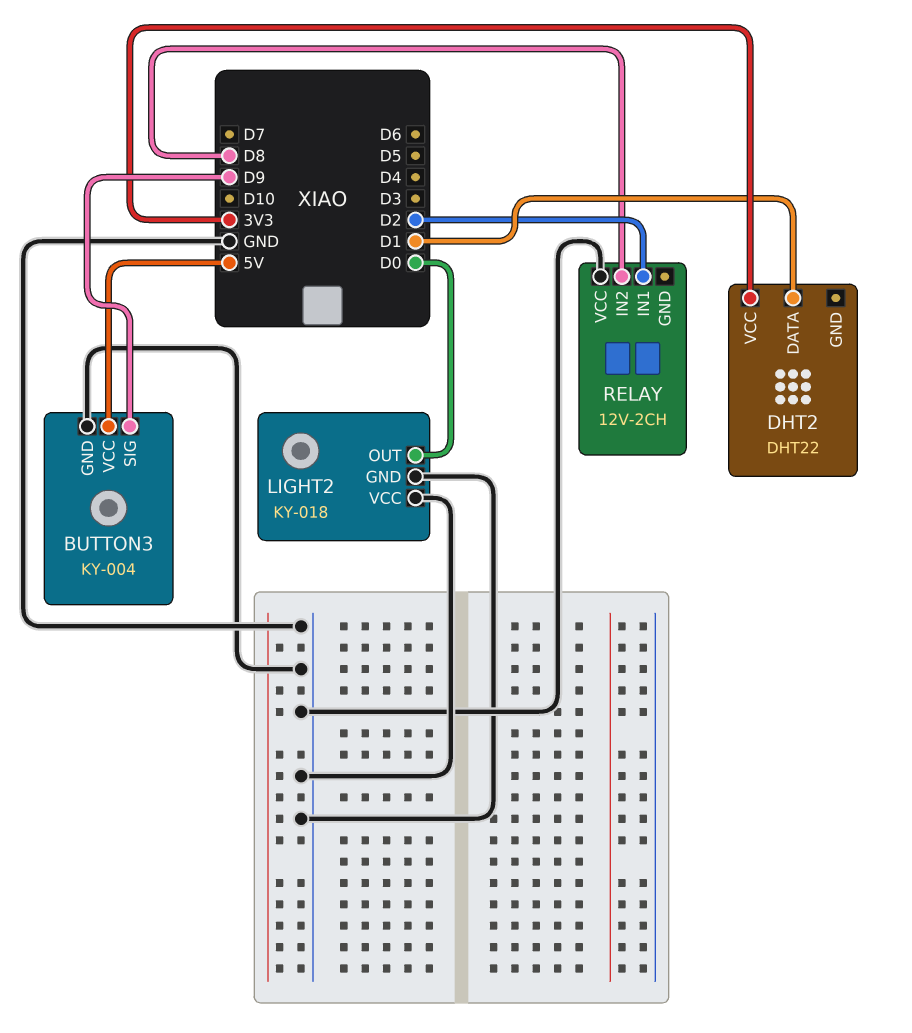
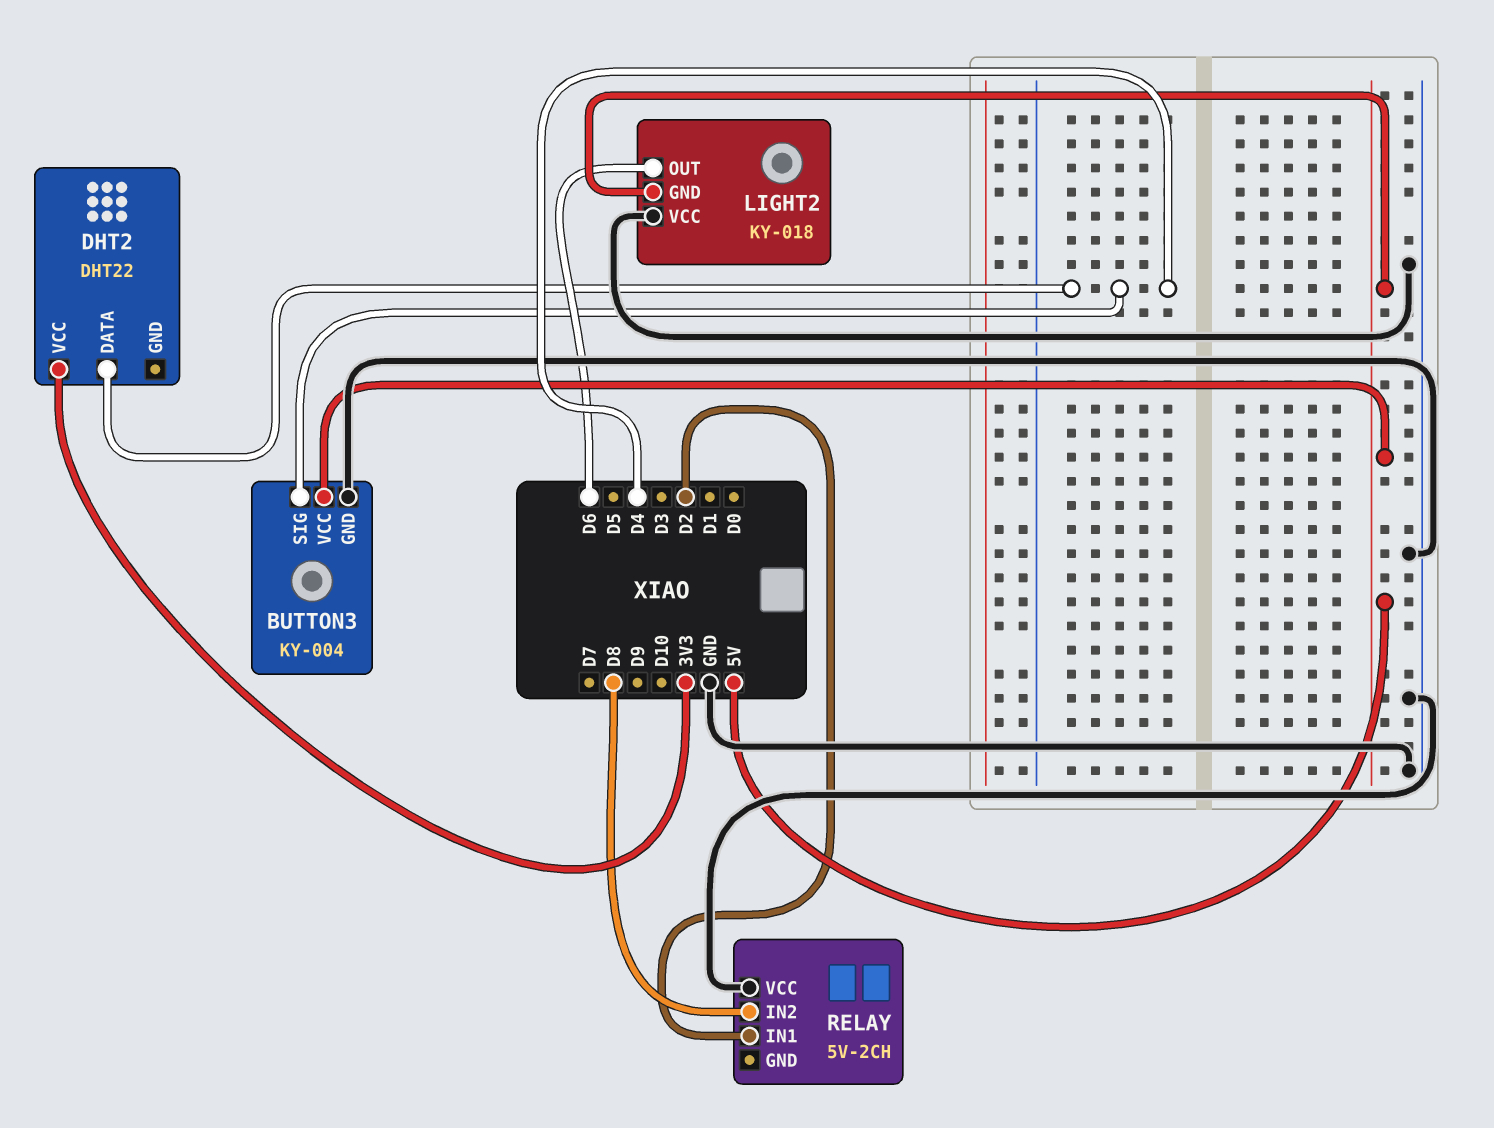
BUTTON3 pin SIG: D9 -> D4
DHT2 pin DATA: D1 -> D4
LIGHT2 pin GND: GND -> 5V
LIGHT2 pin OUT: D0 -> D6
RELAY: 12V-2CH -> 5V-2CH

